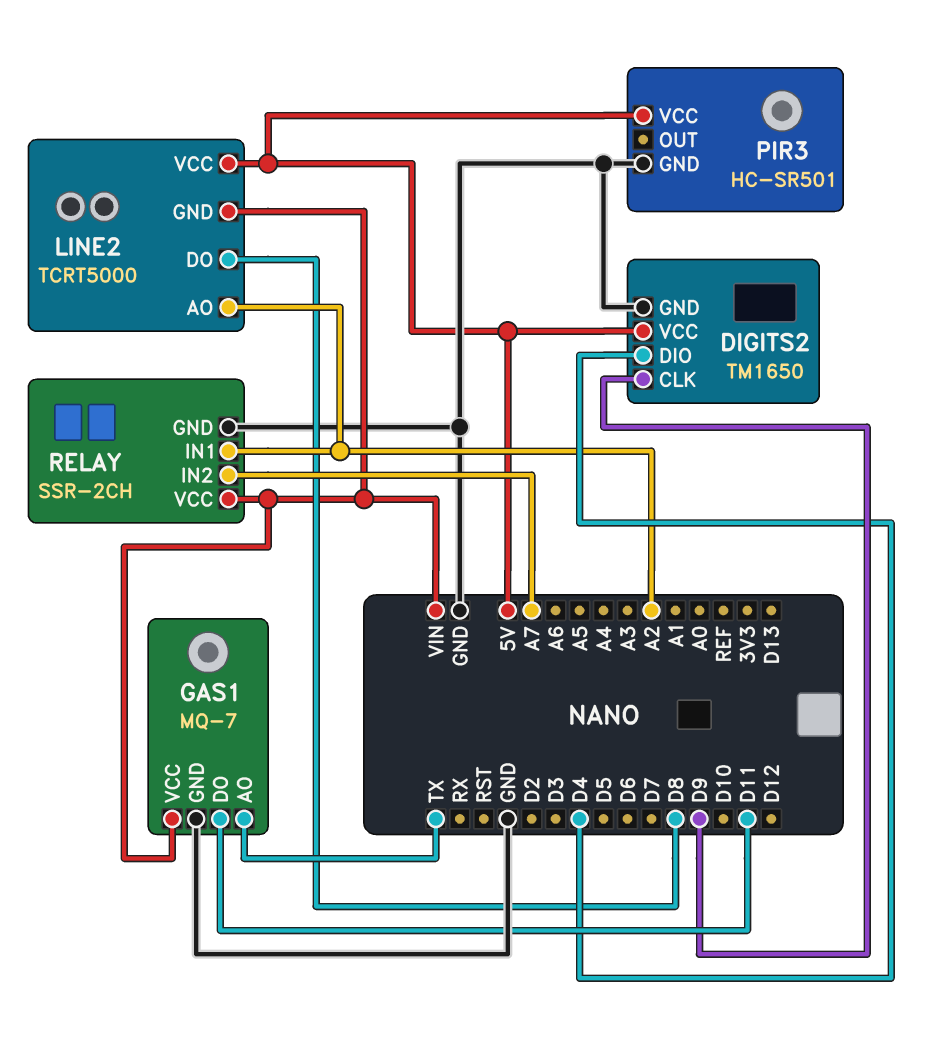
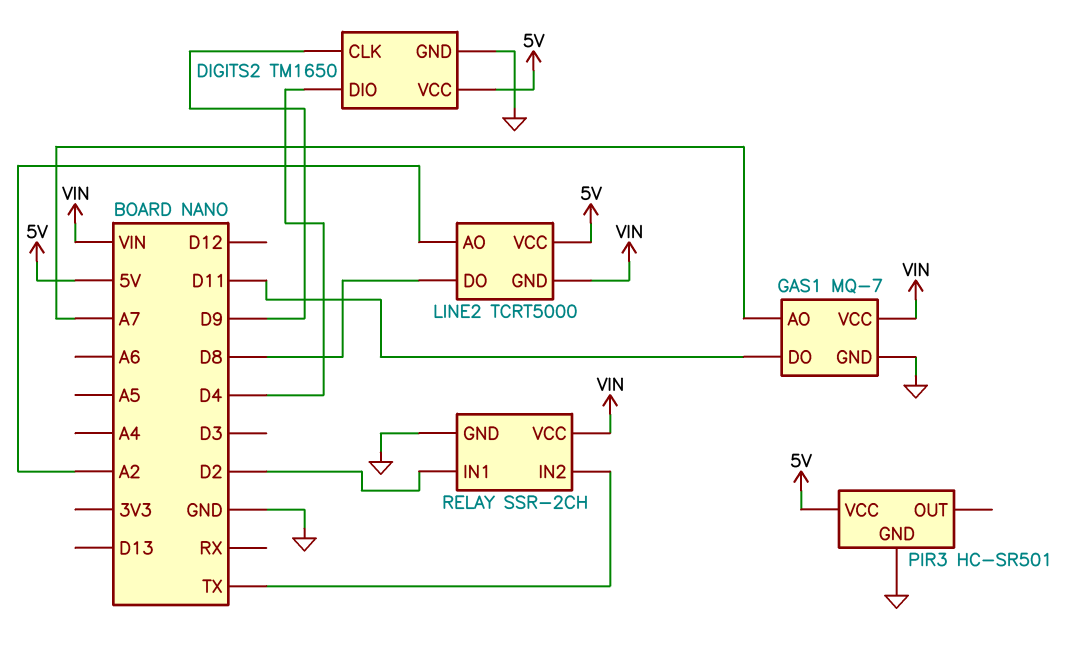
GAS1 pin AO: TX -> A7
RELAY pin IN1: A2 -> D2
RELAY pin IN2: A7 -> TX

